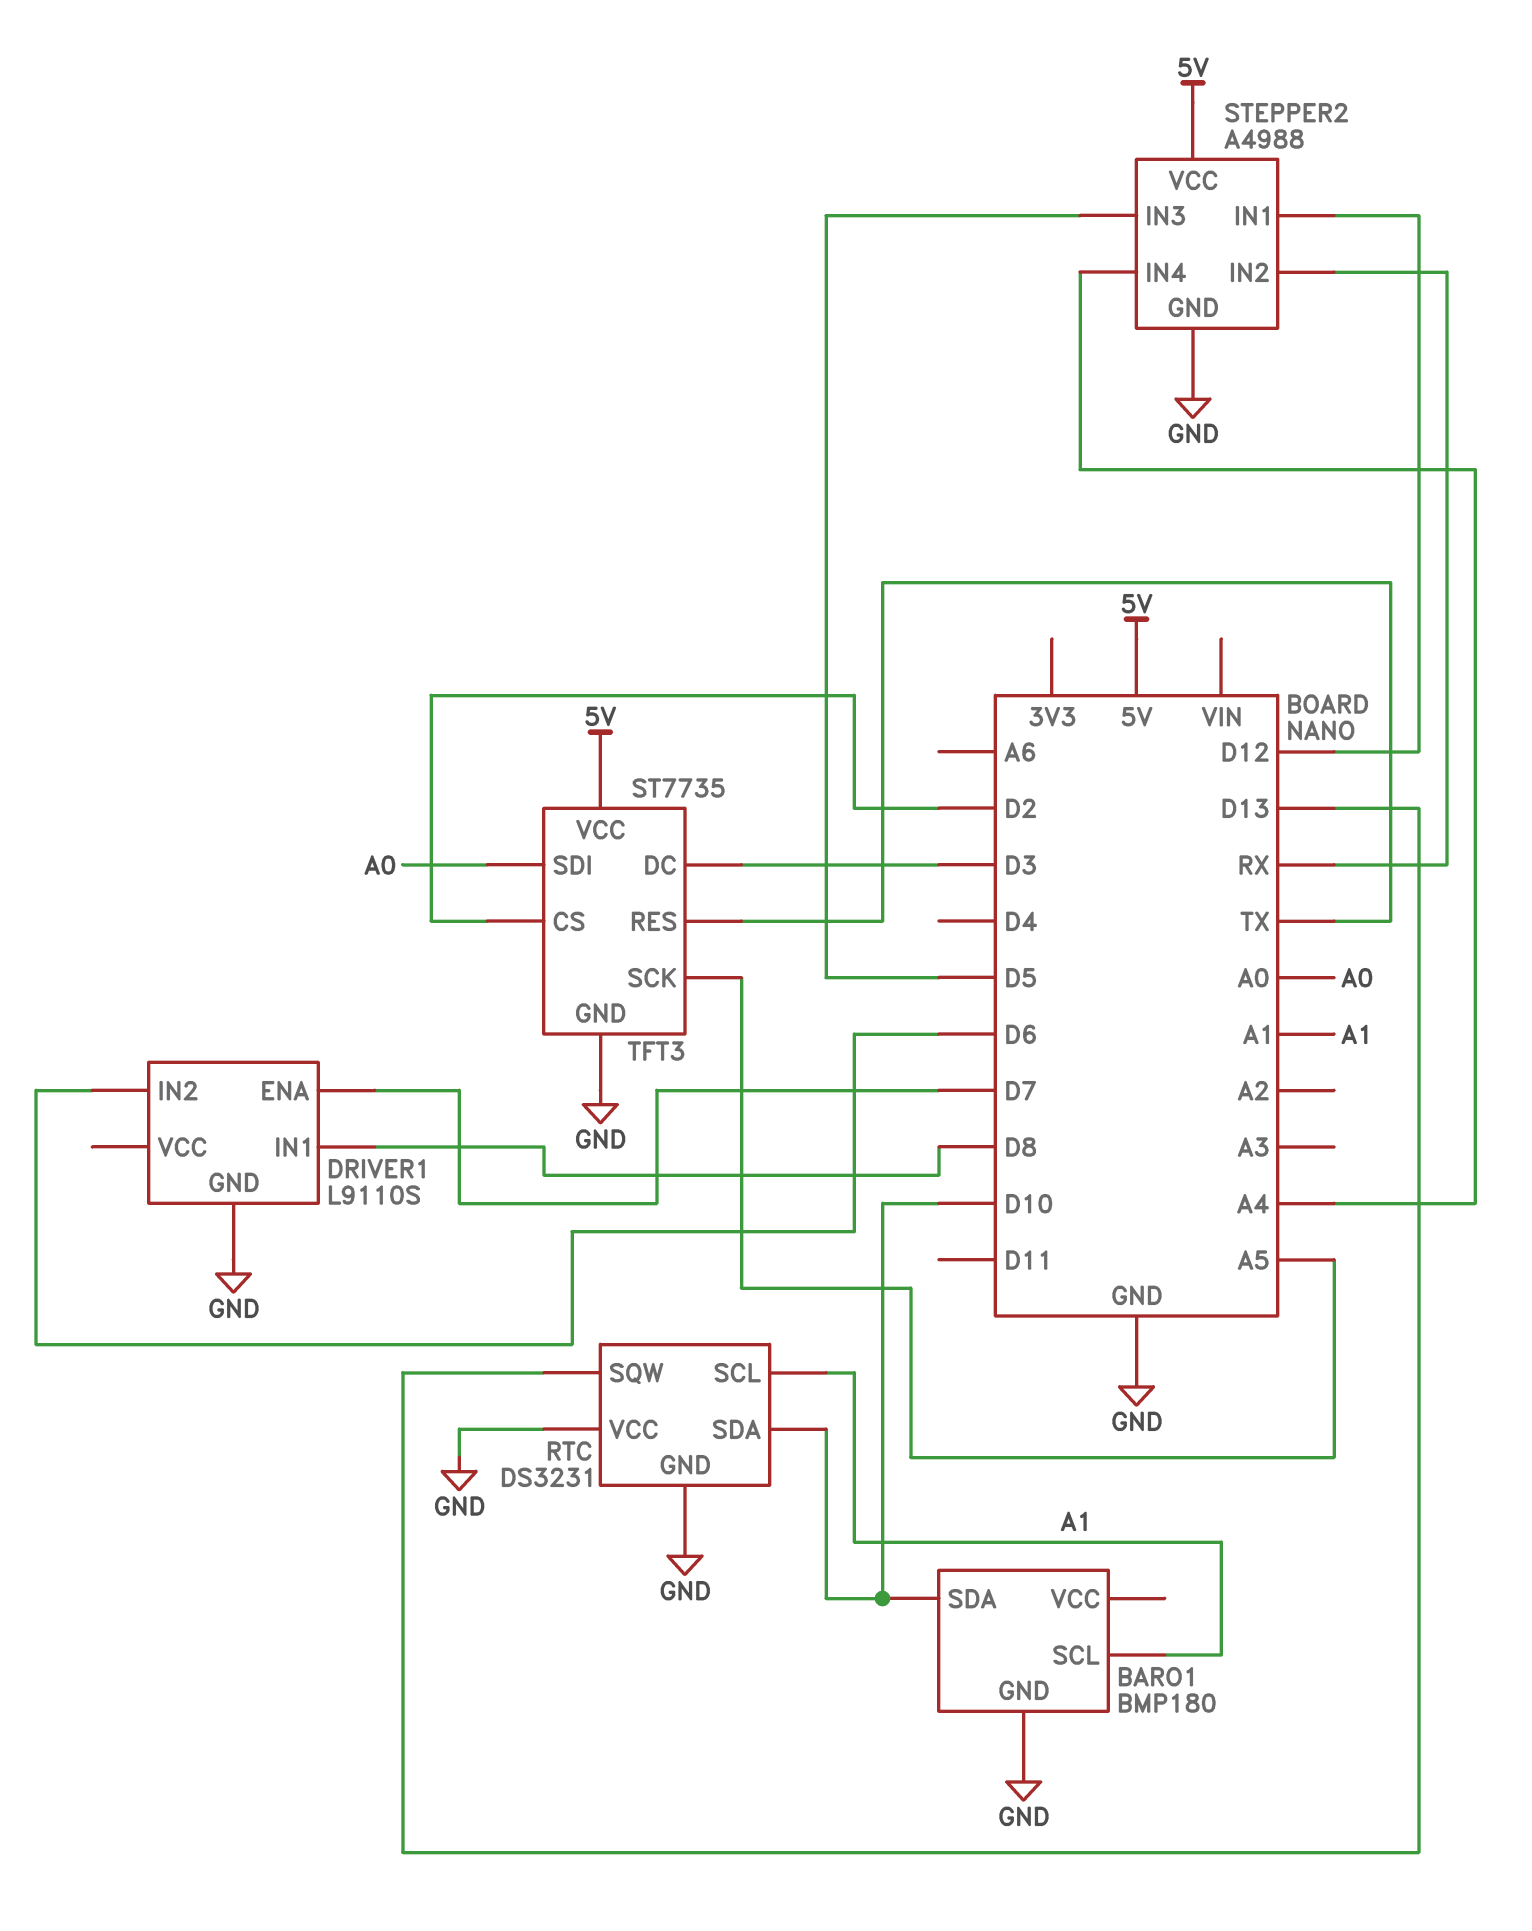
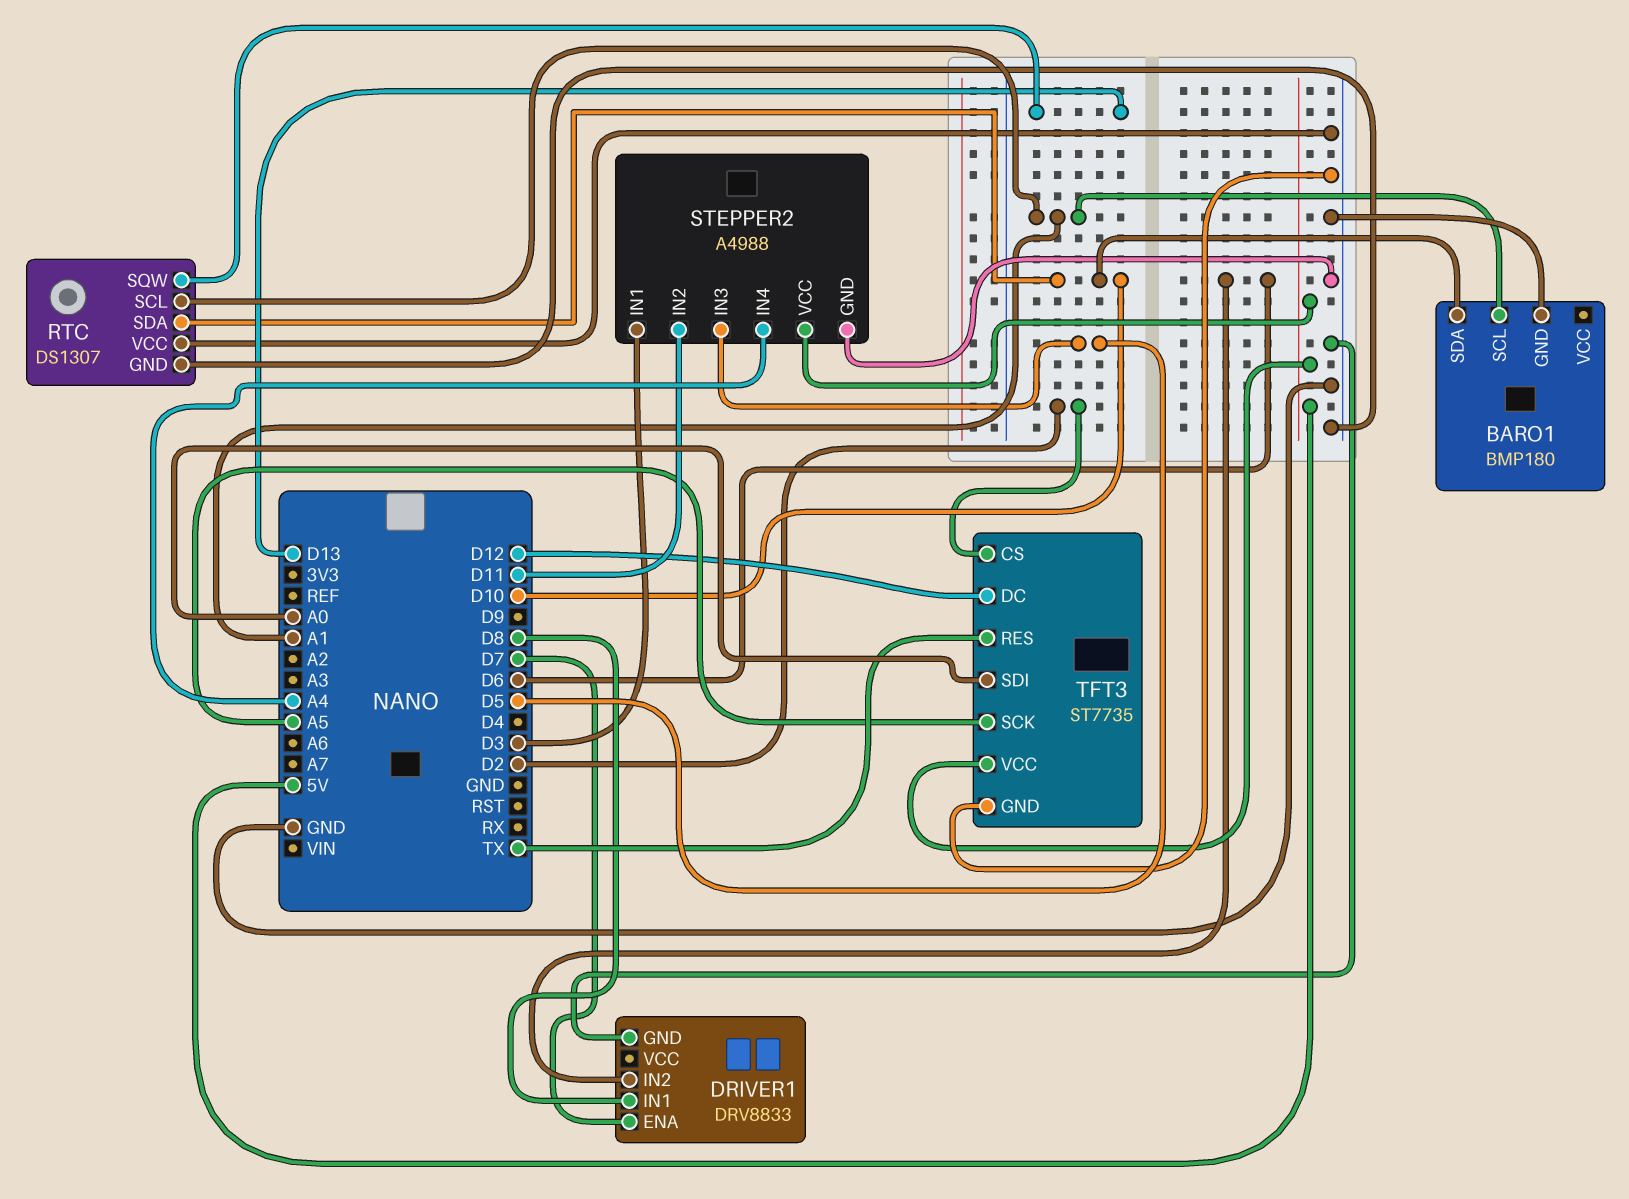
DRIVER1: L9110S -> DRV8833
RTC: DS3231 -> DS1307
STEPPER2 pin IN1: D12 -> D3
STEPPER2 pin IN2: RX -> D11
TFT3 pin DC: D3 -> D12

